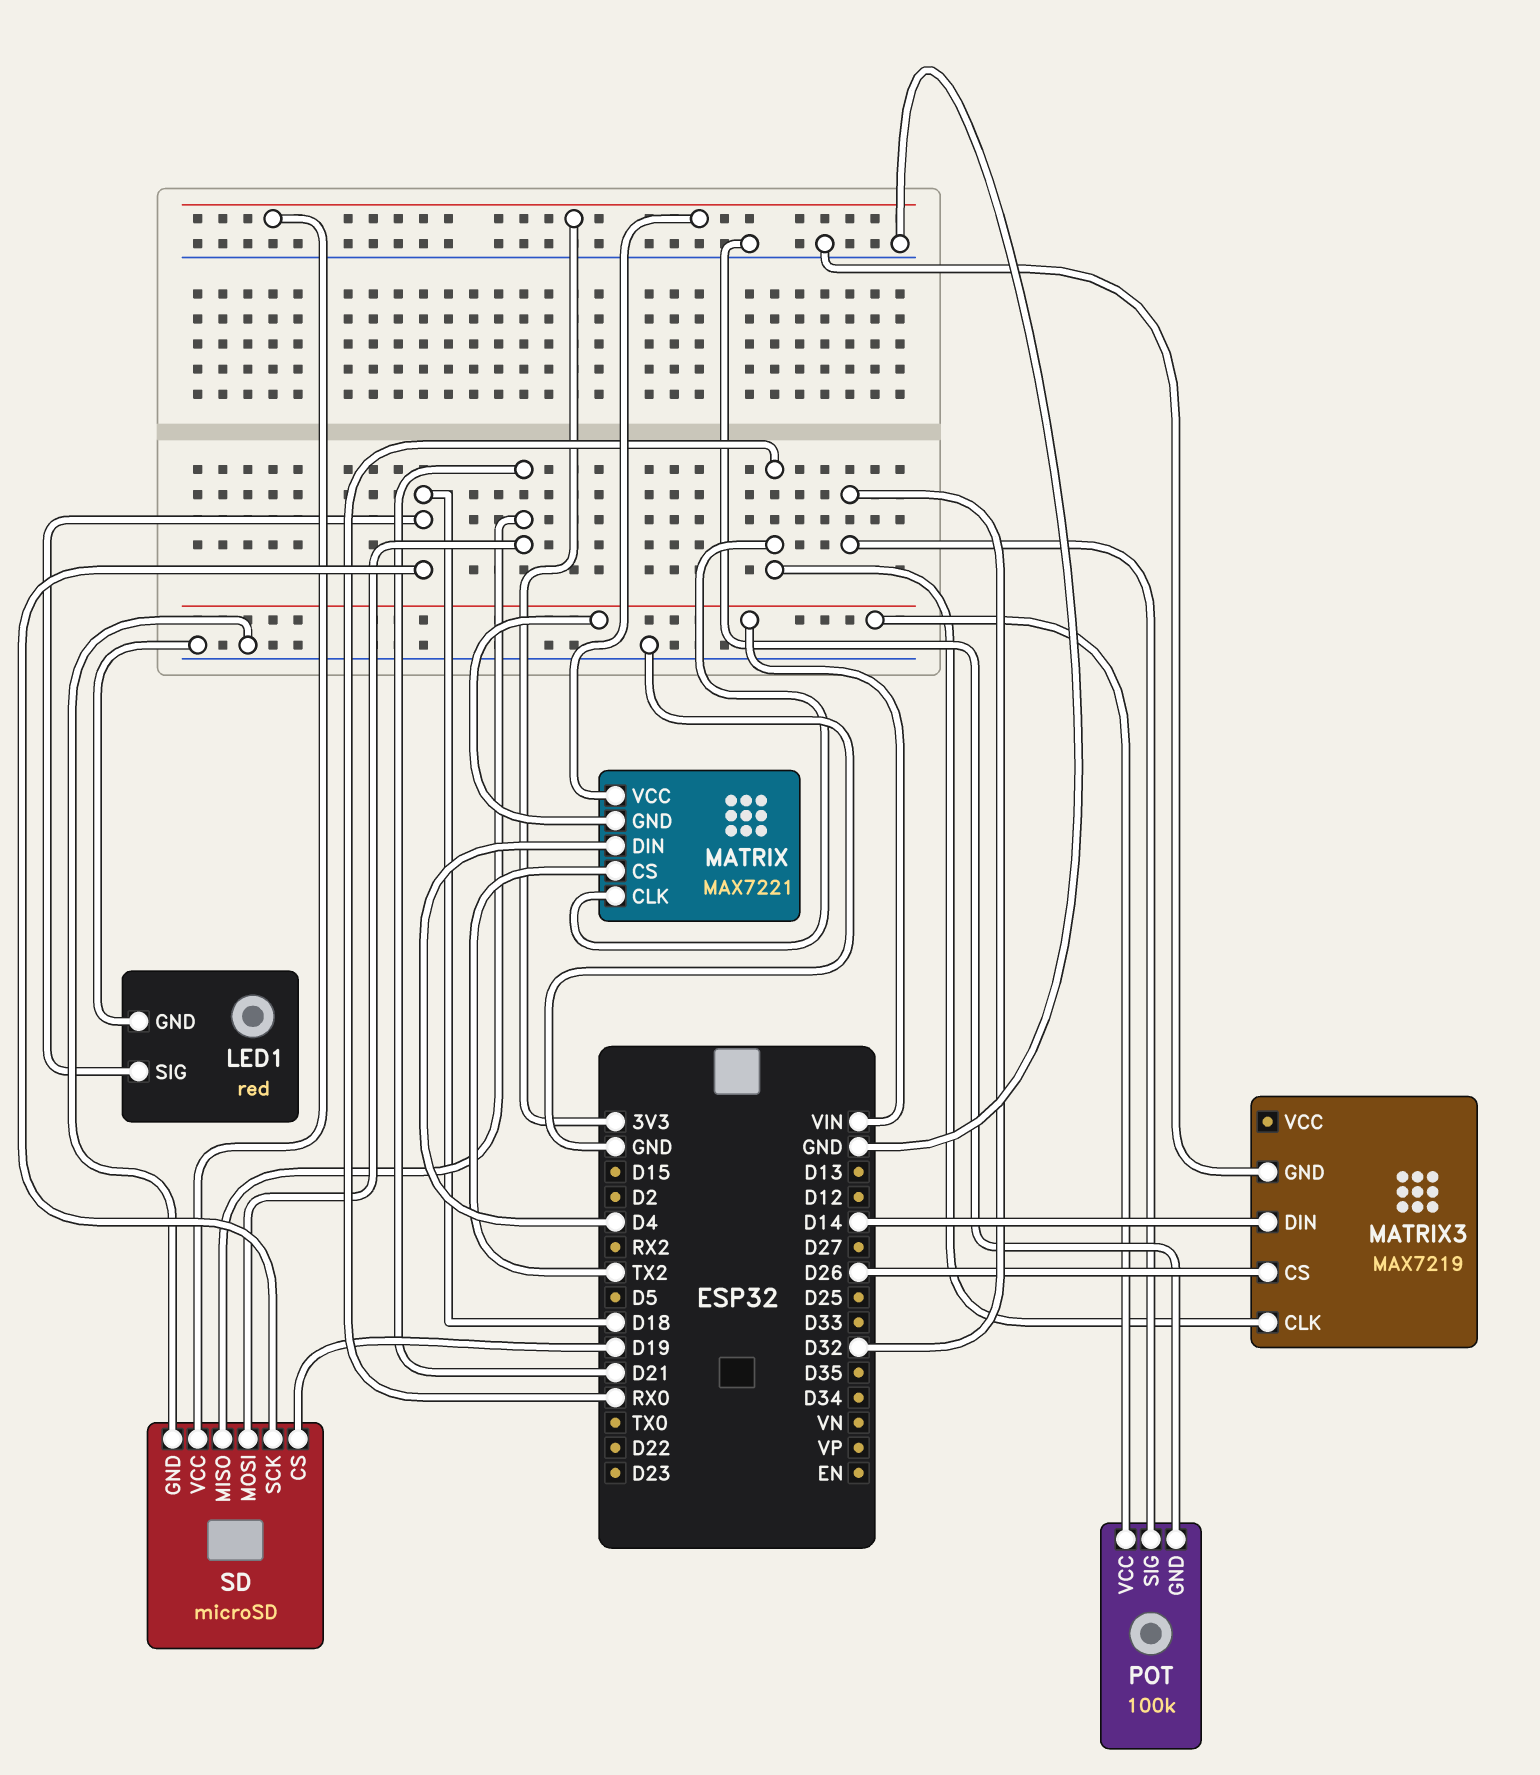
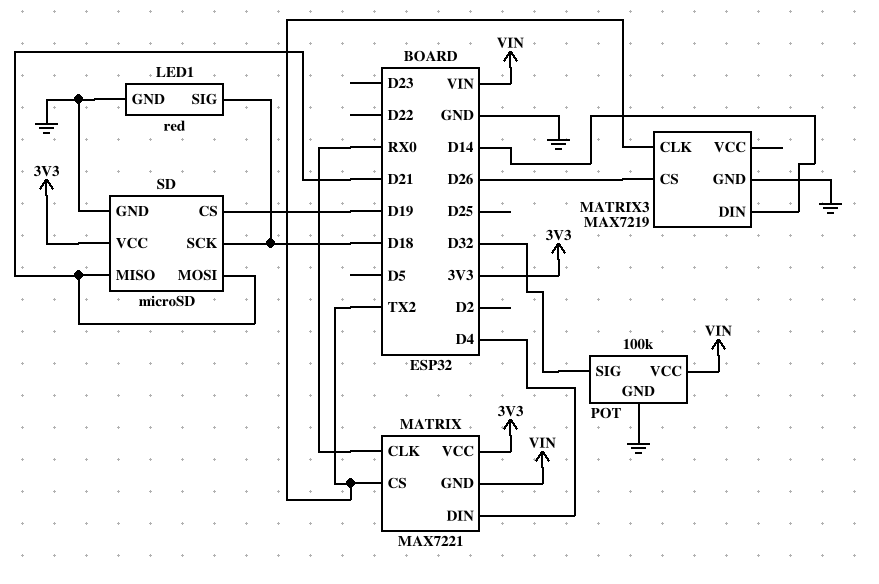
MATRIX3 pin CLK: RX0 -> TX2

